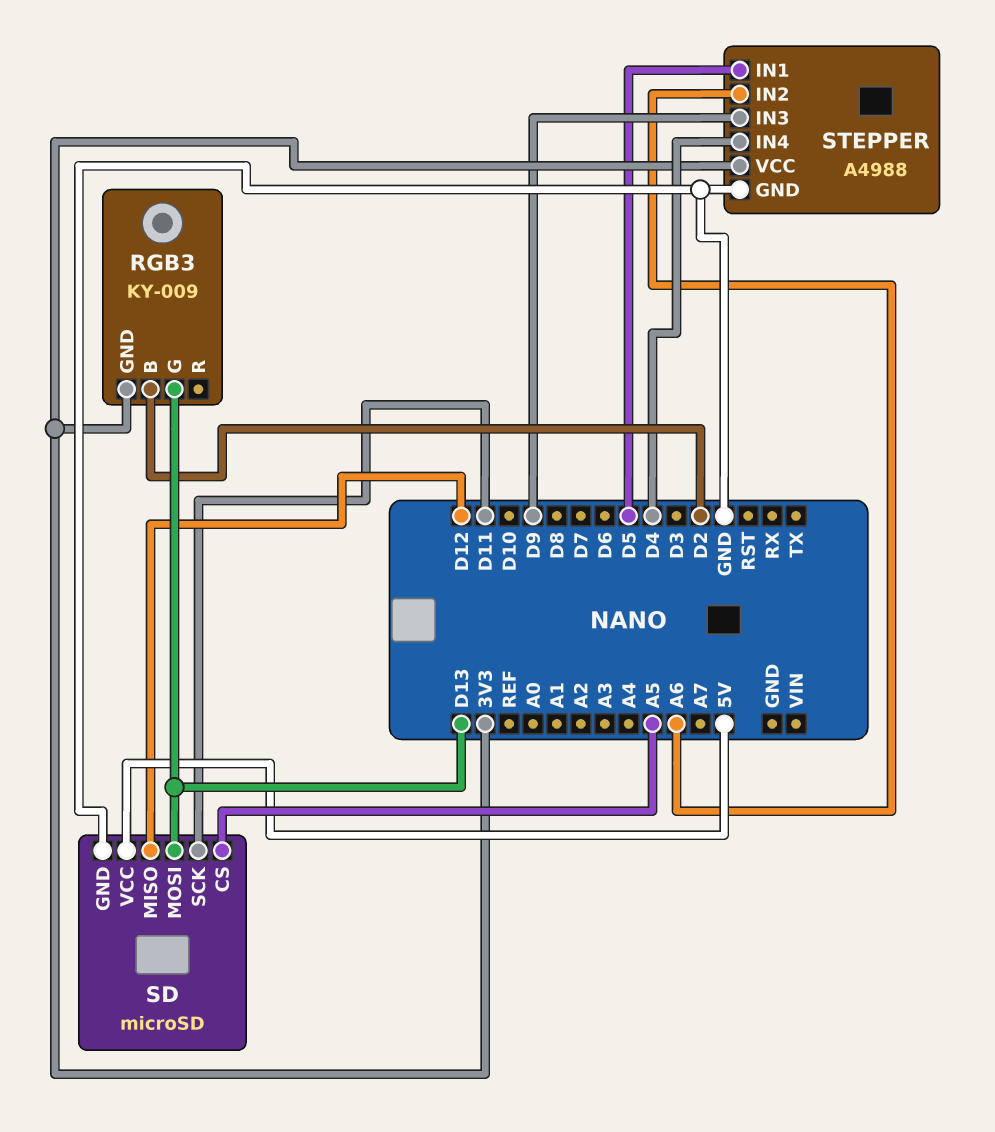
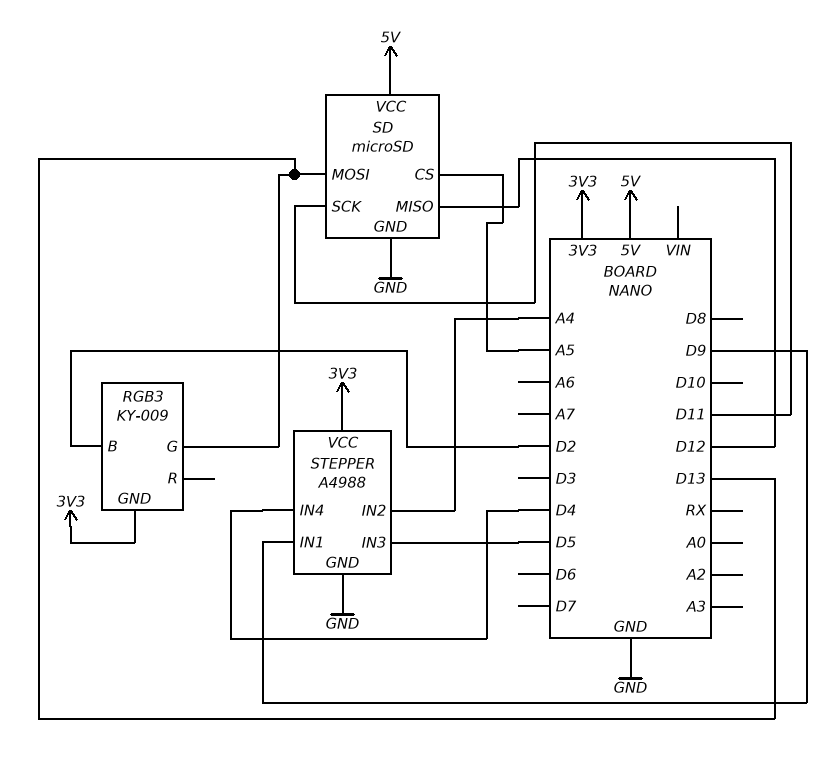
STEPPER pin IN1: D5 -> D9
STEPPER pin IN2: A6 -> A4
STEPPER pin IN3: D9 -> D5

